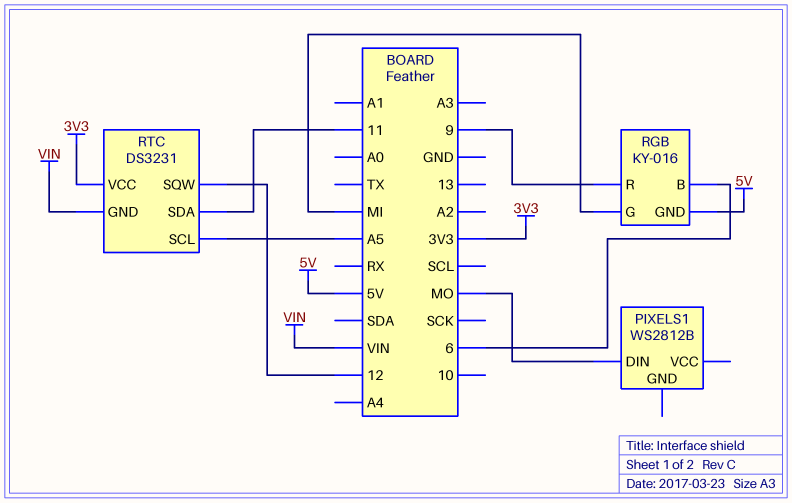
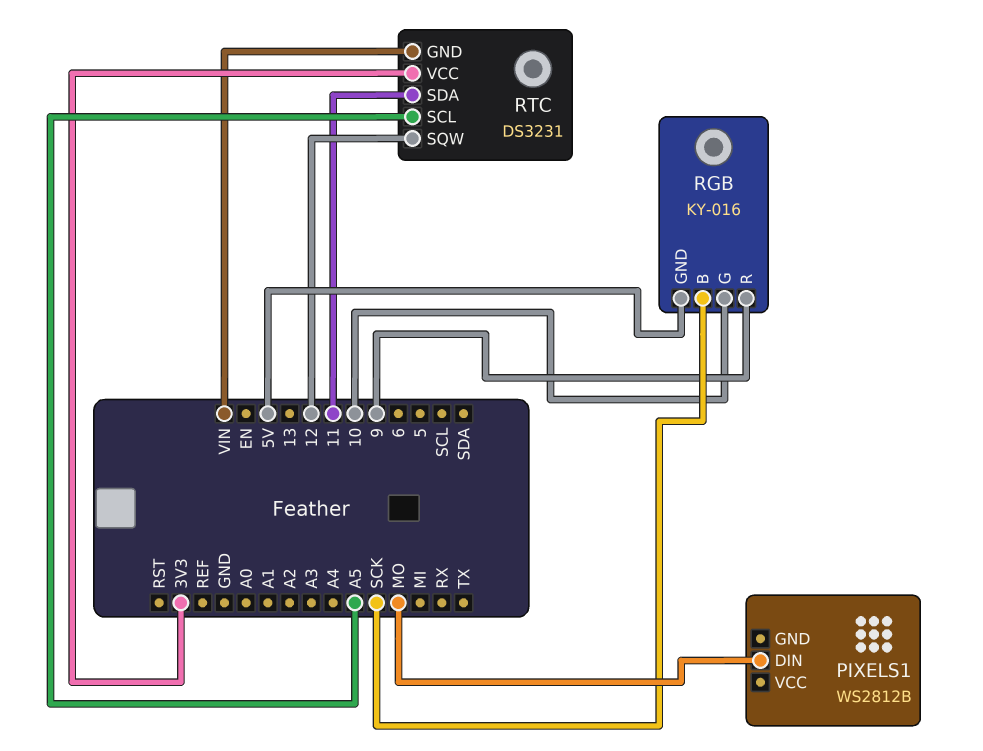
RGB pin B: 6 -> SCK
RGB pin G: MI -> 10

